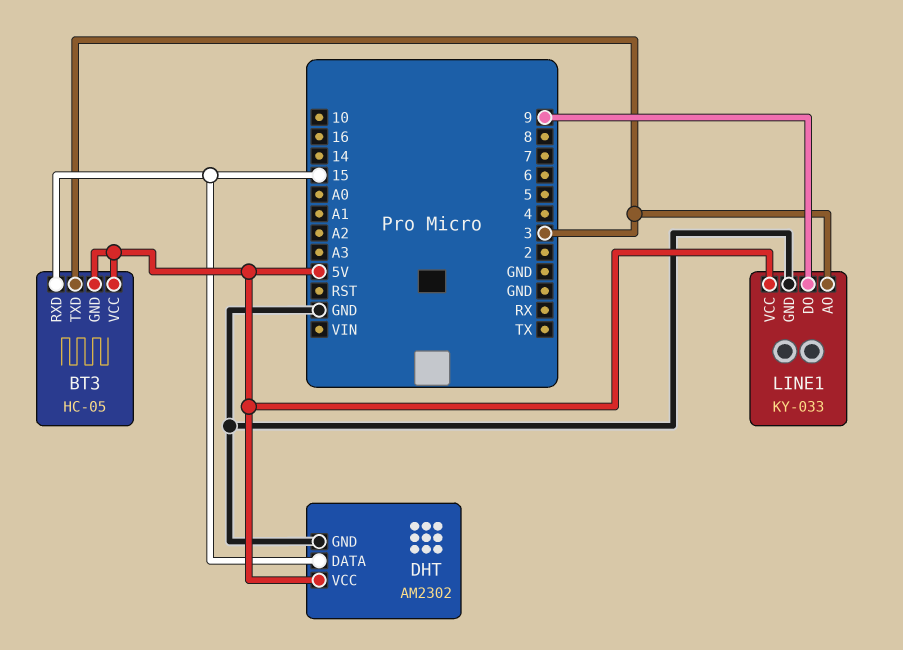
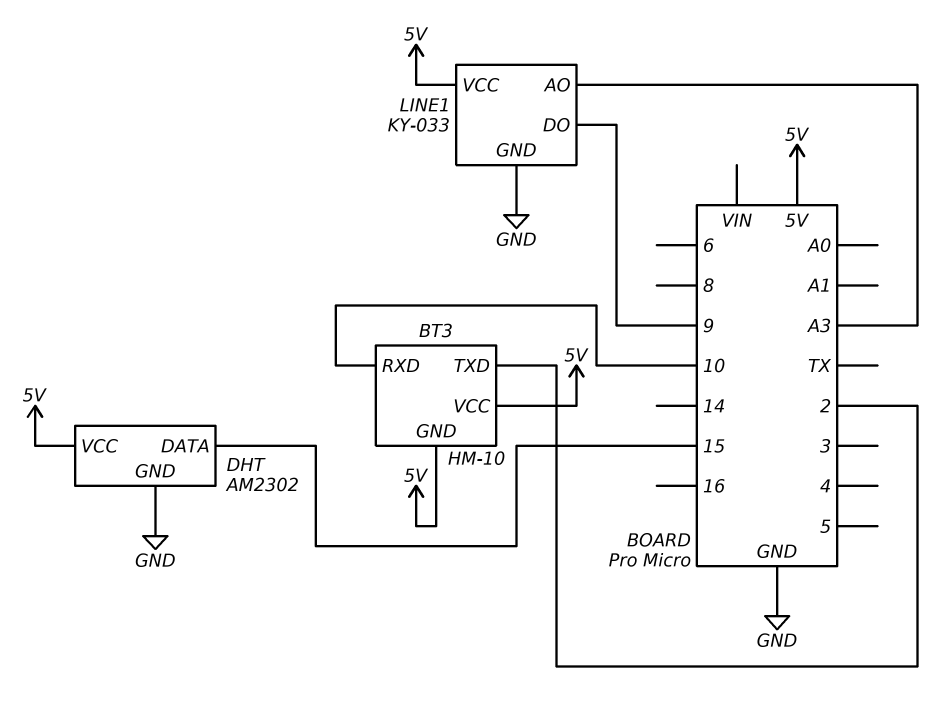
BT3: HC-05 -> HM-10
BT3 pin RXD: 15 -> 10
BT3 pin TXD: 3 -> 2
LINE1 pin AO: 3 -> A3

